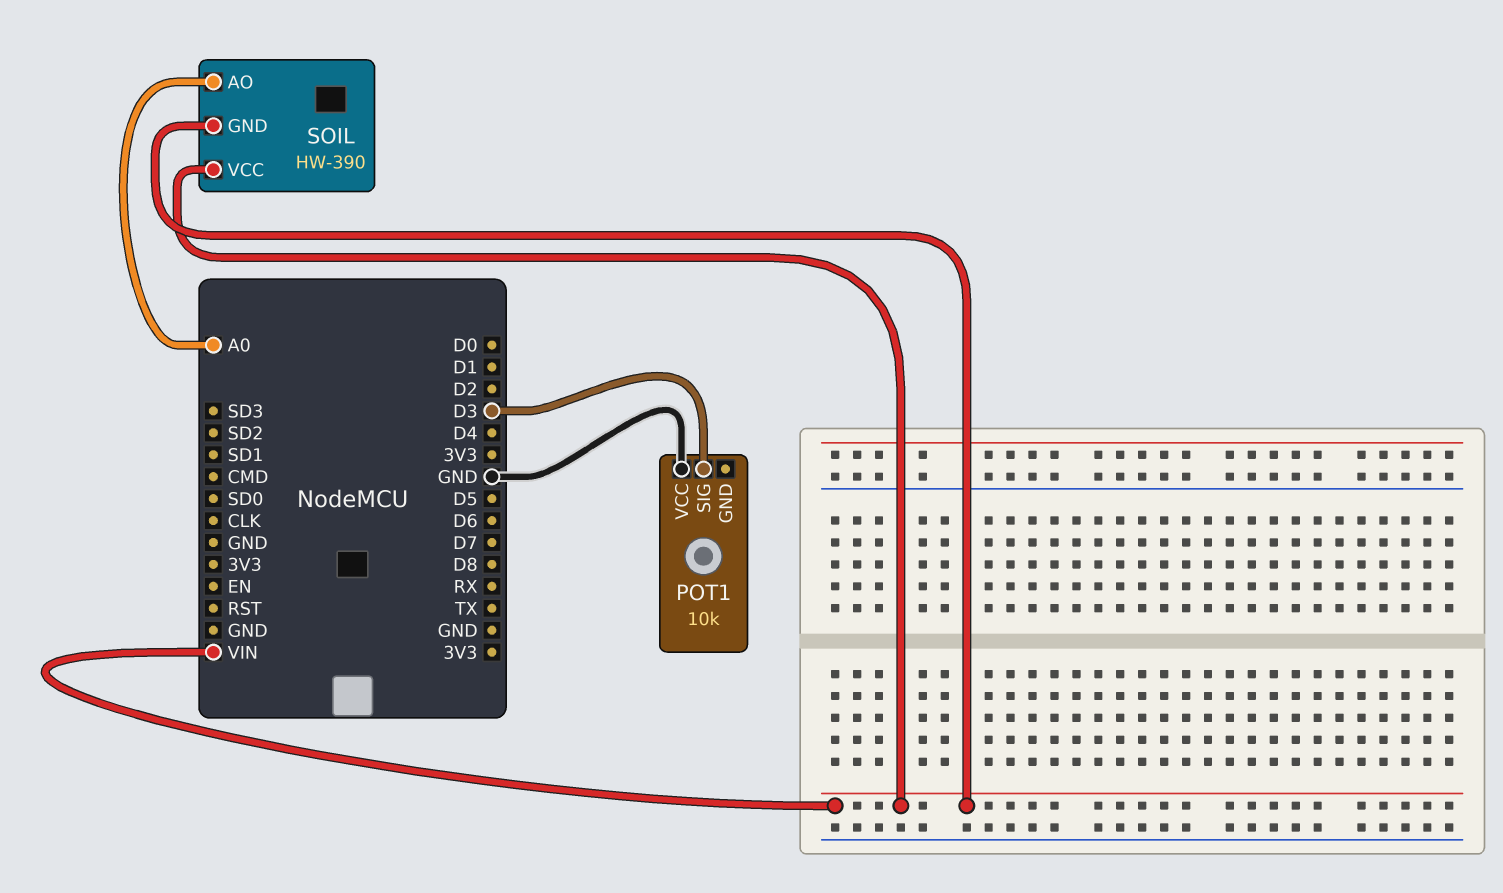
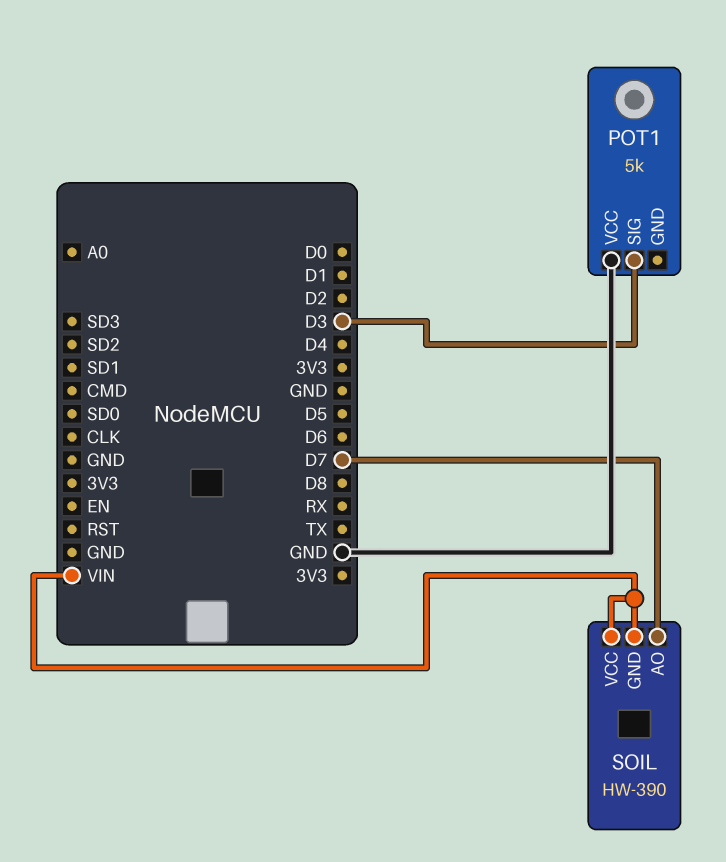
POT1: 10k -> 5k
SOIL pin AO: A0 -> D7

